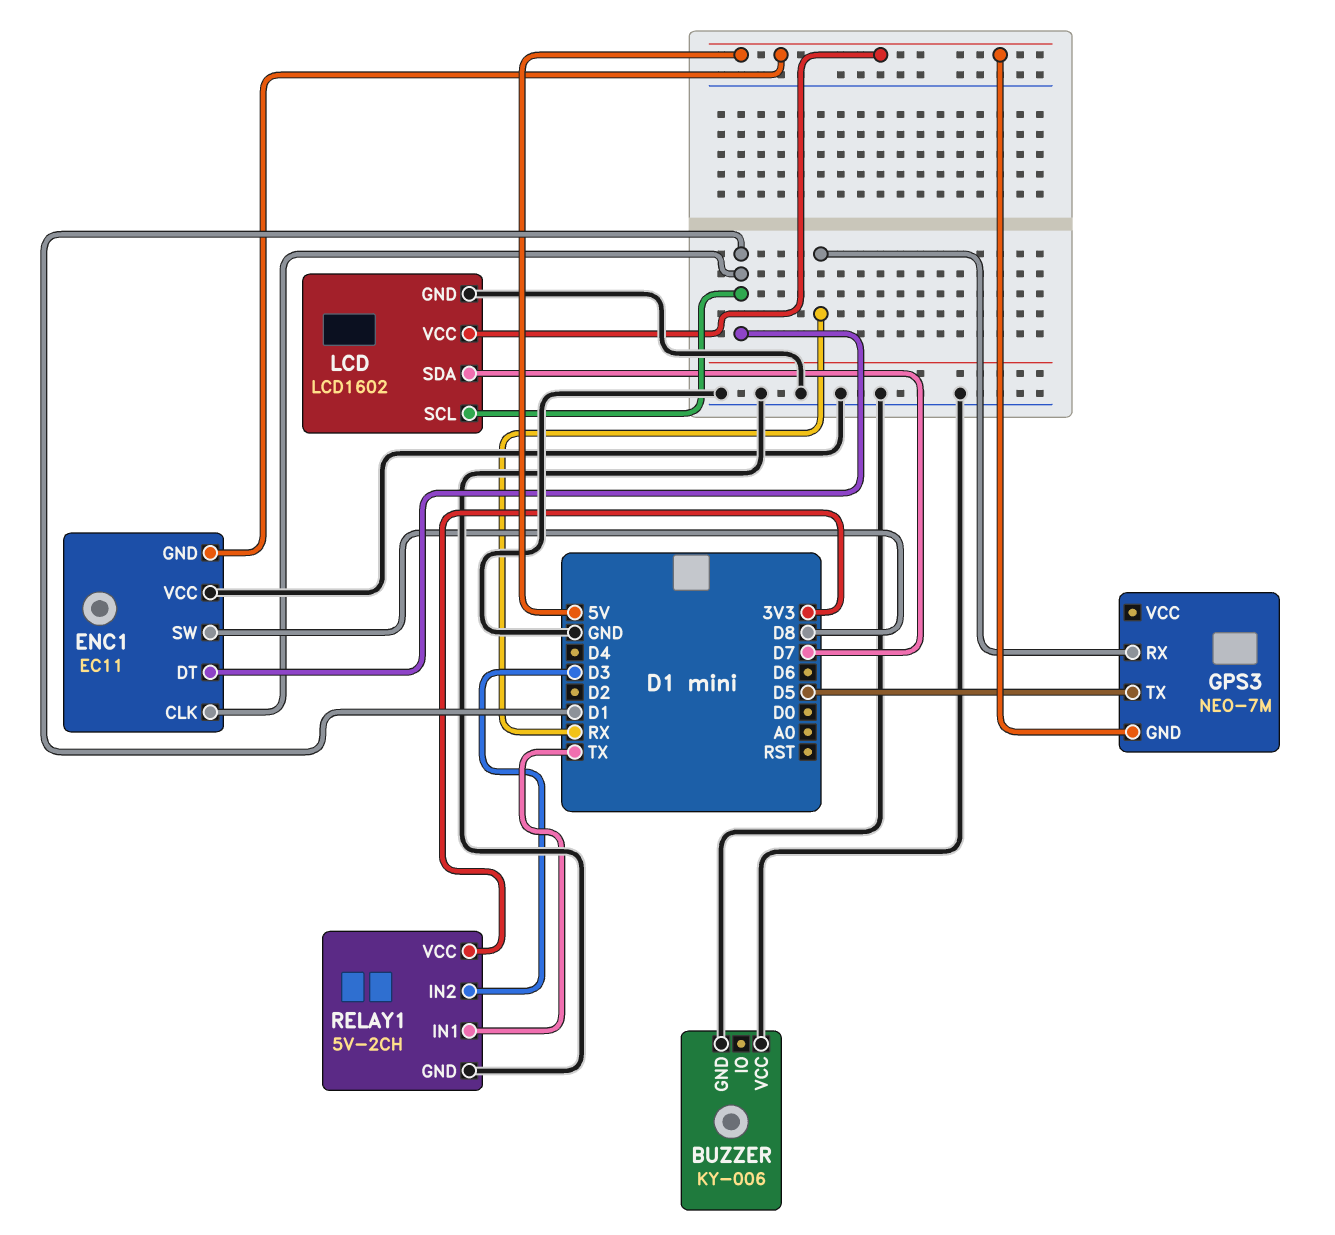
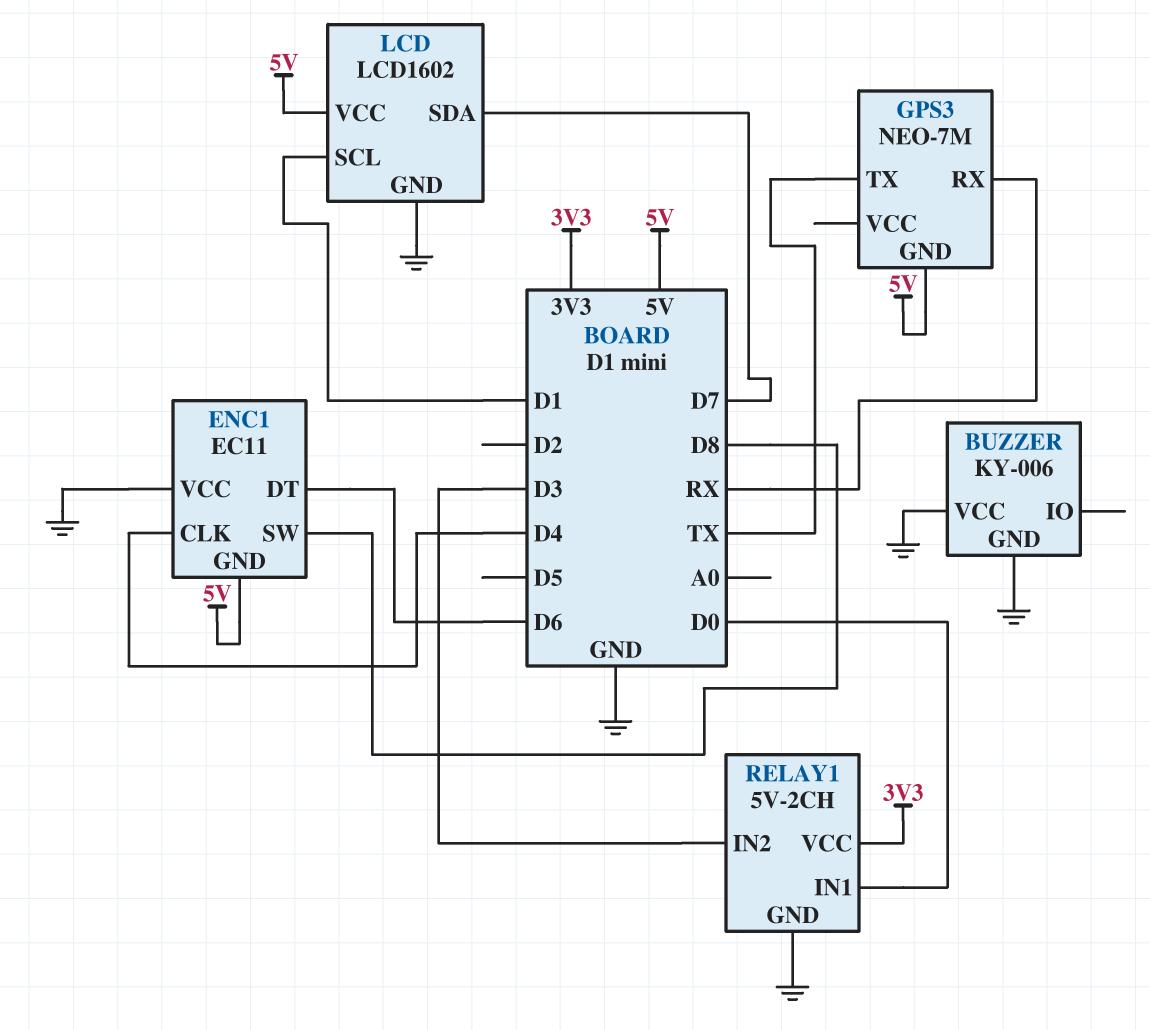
ENC1 pin CLK: D1 -> D4
ENC1 pin DT: D1 -> D6
GPS3 pin TX: D5 -> TX
RELAY1 pin IN1: TX -> D0

